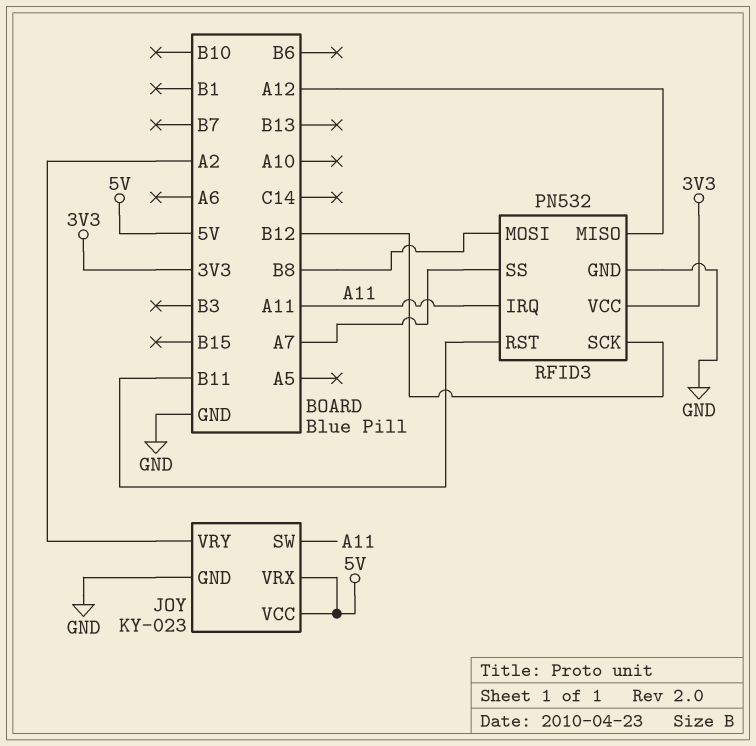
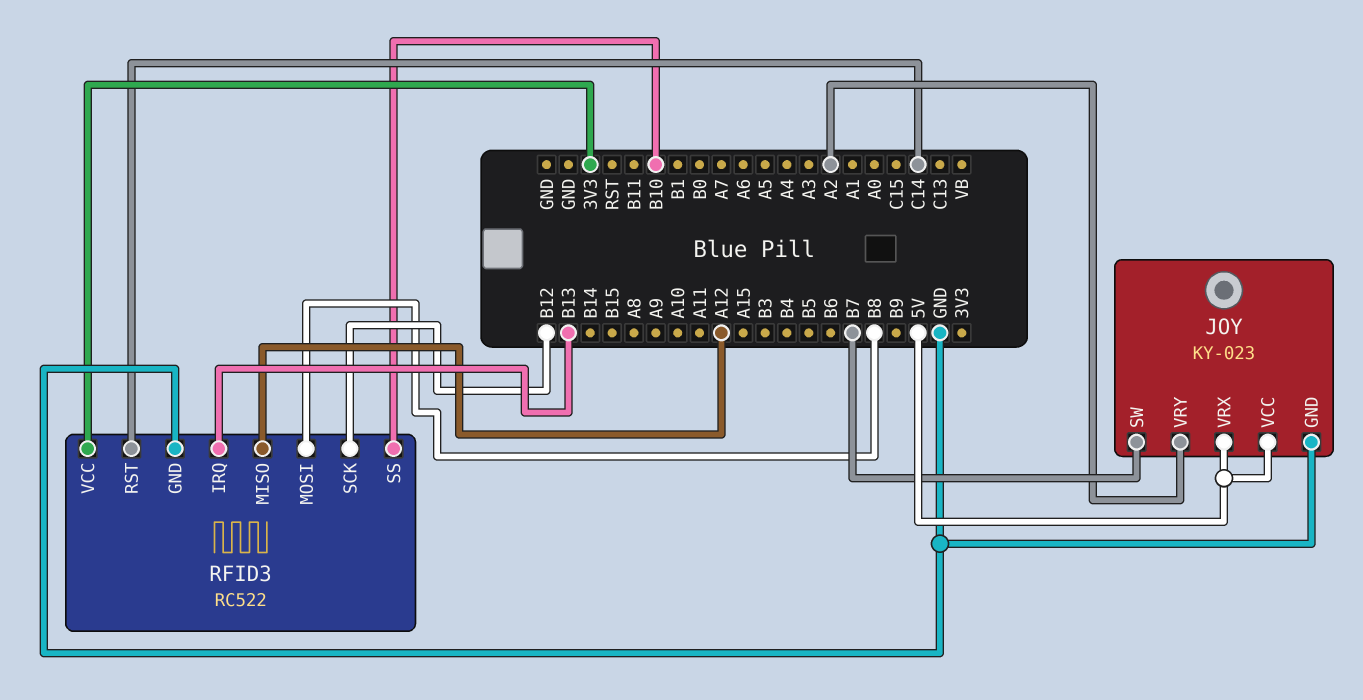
JOY pin SW: A11 -> B7
RFID3: PN532 -> RC522
RFID3 pin IRQ: A11 -> B13
RFID3 pin RST: B11 -> C14
RFID3 pin SS: A7 -> B10

